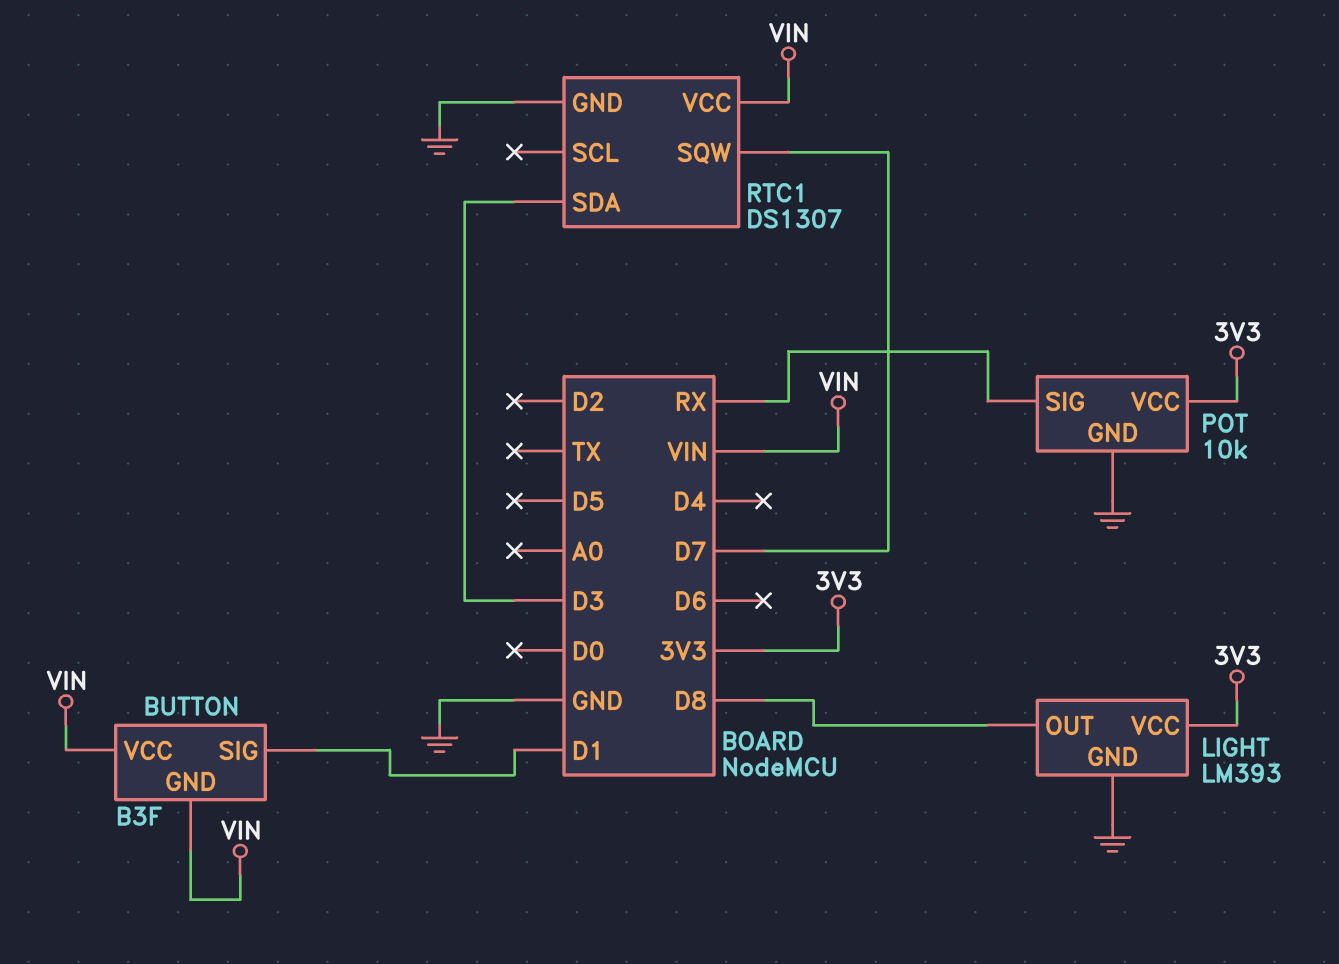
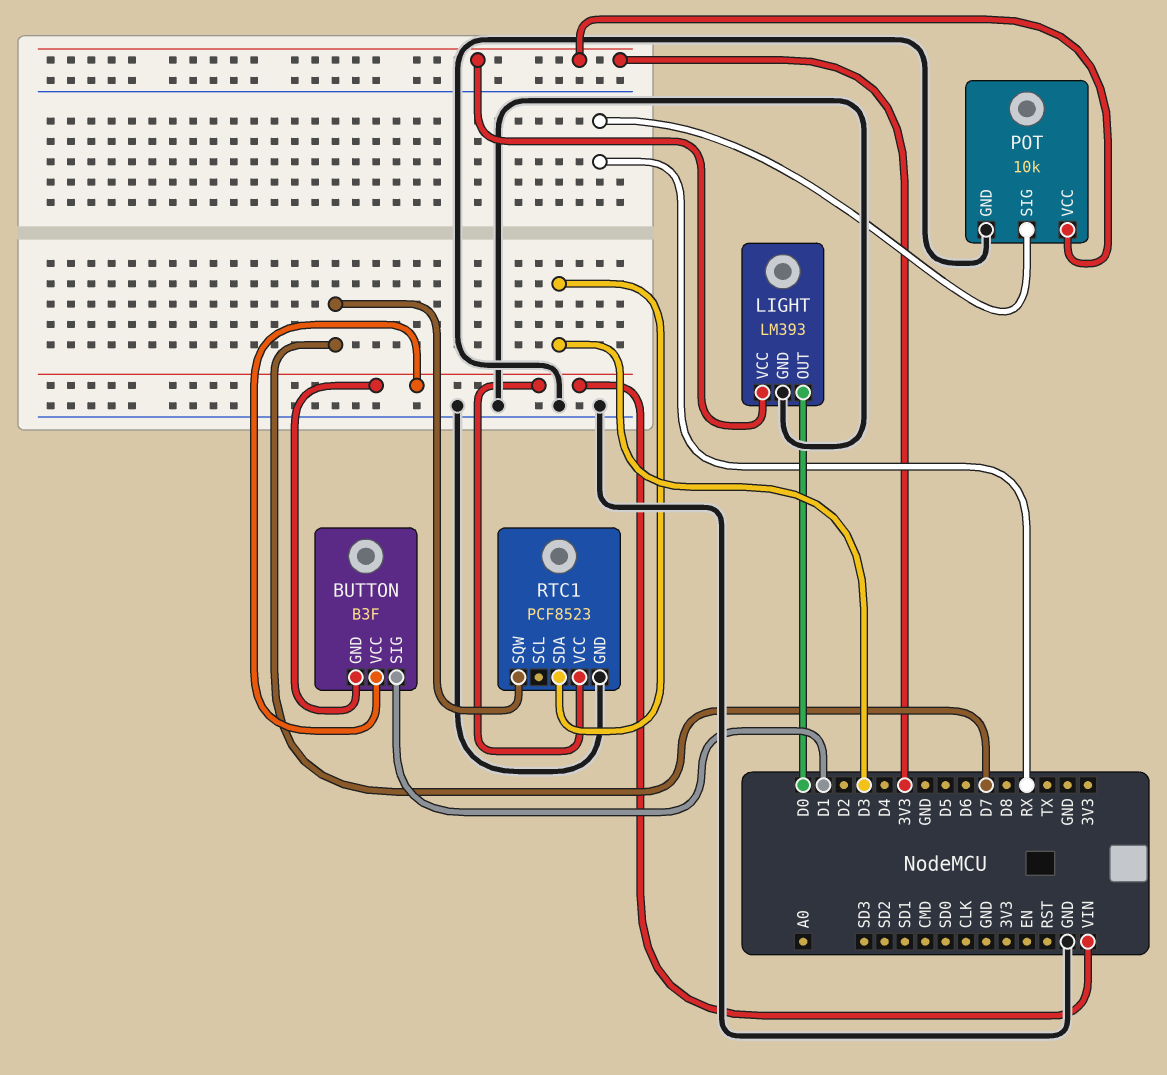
LIGHT pin OUT: D8 -> D0
RTC1: DS1307 -> PCF8523

